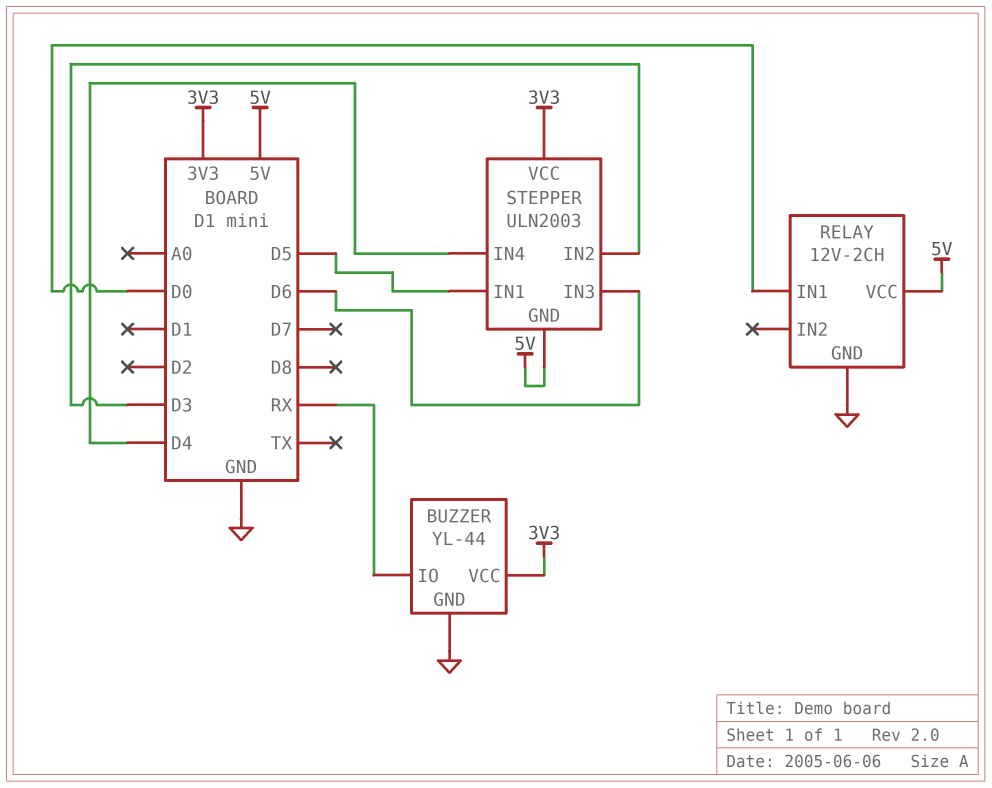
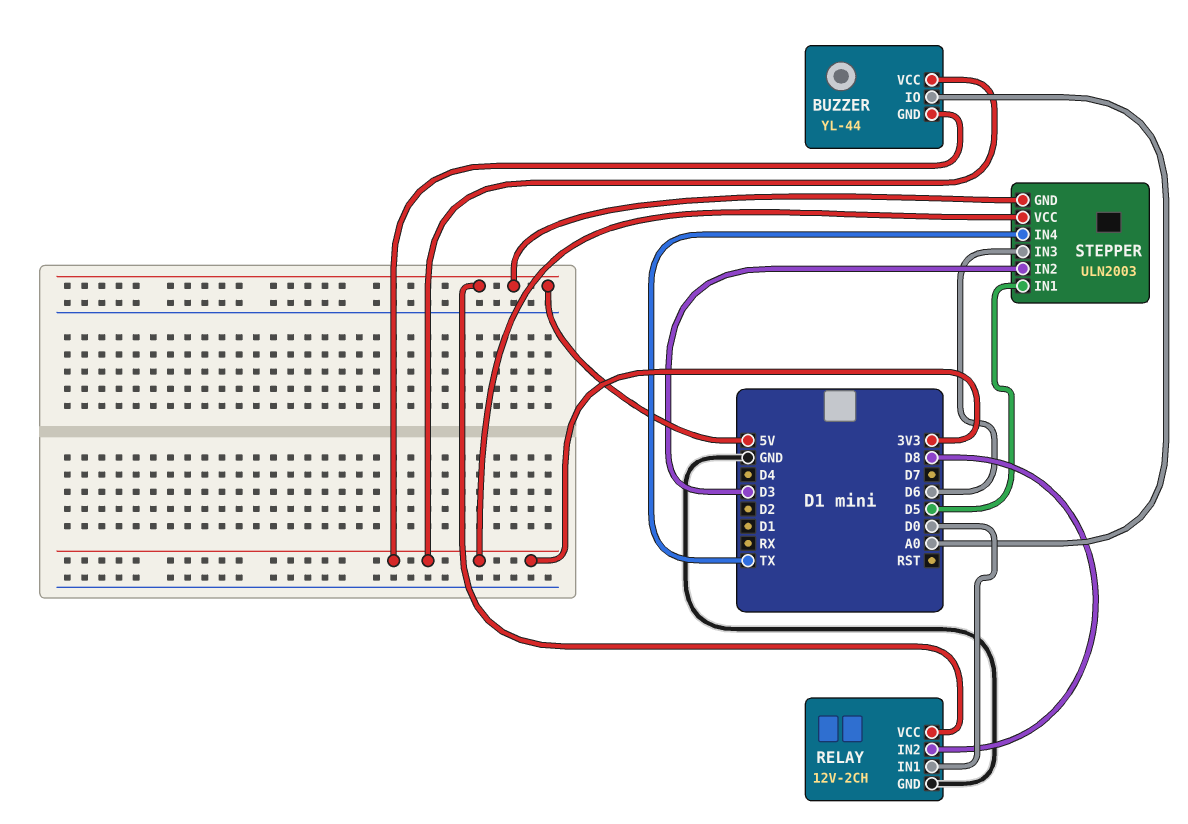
BUZZER pin GND: GND -> 3V3
BUZZER pin IO: RX -> A0
RELAY pin IN2: none -> D8
STEPPER pin IN4: D4 -> TX

